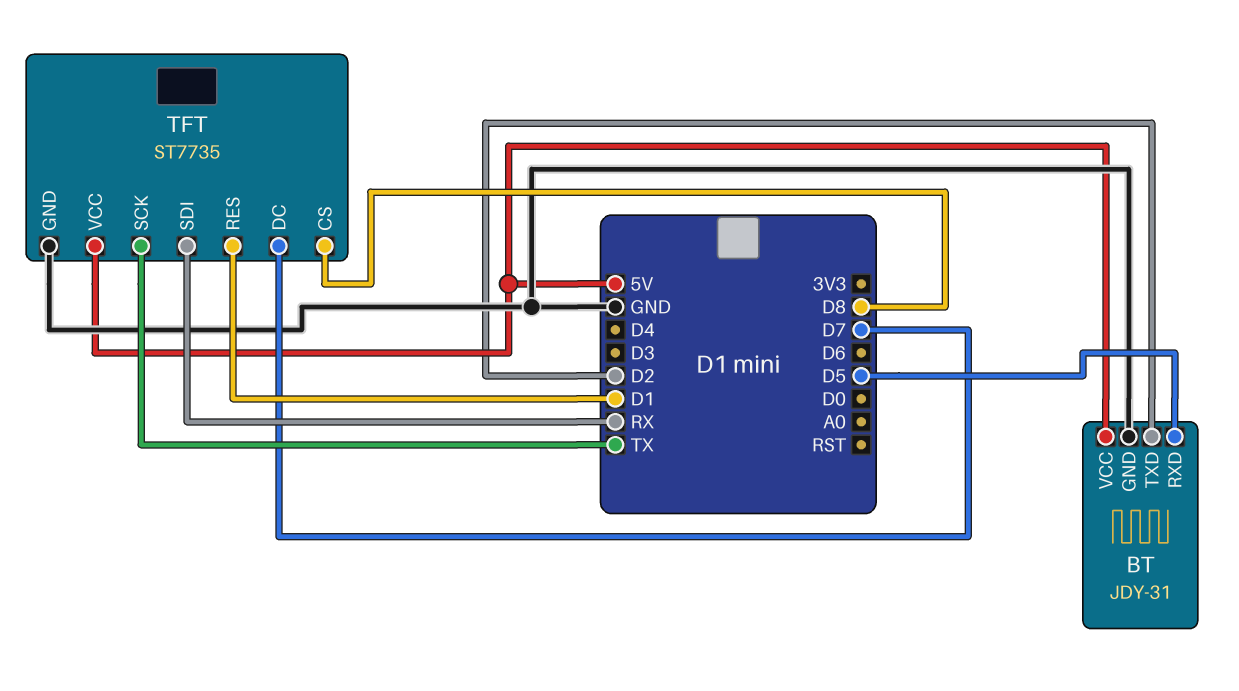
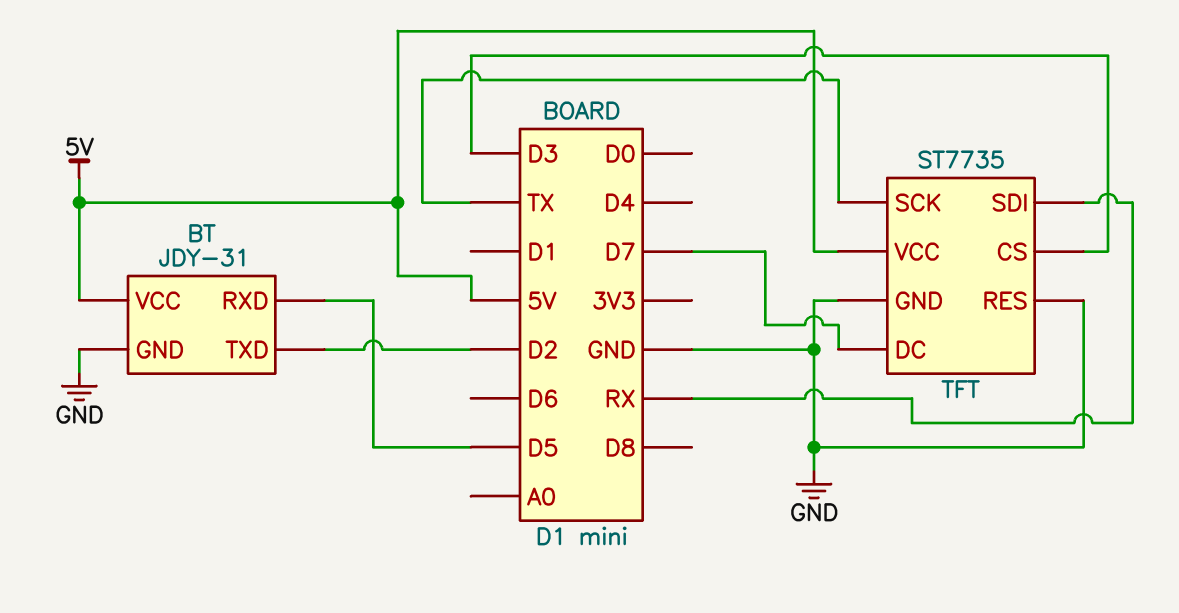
TFT pin CS: D8 -> D3
TFT pin RES: D1 -> GND

